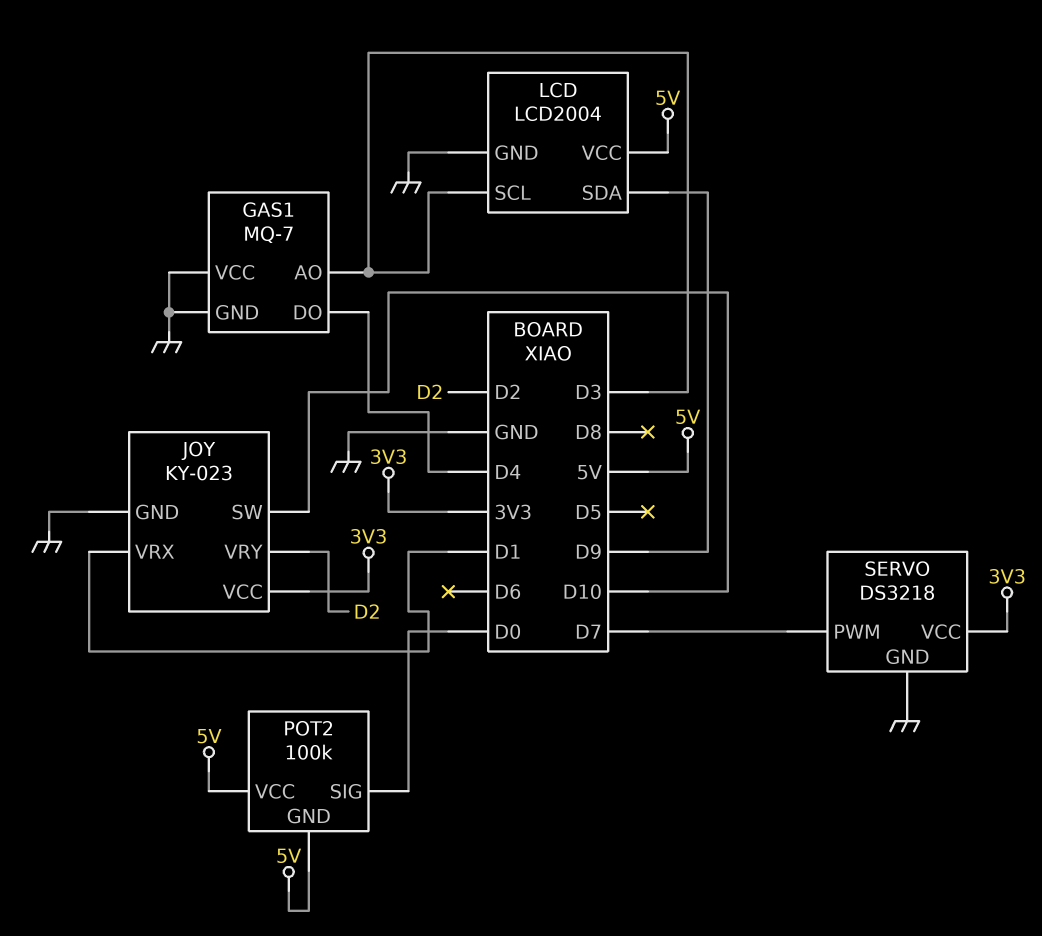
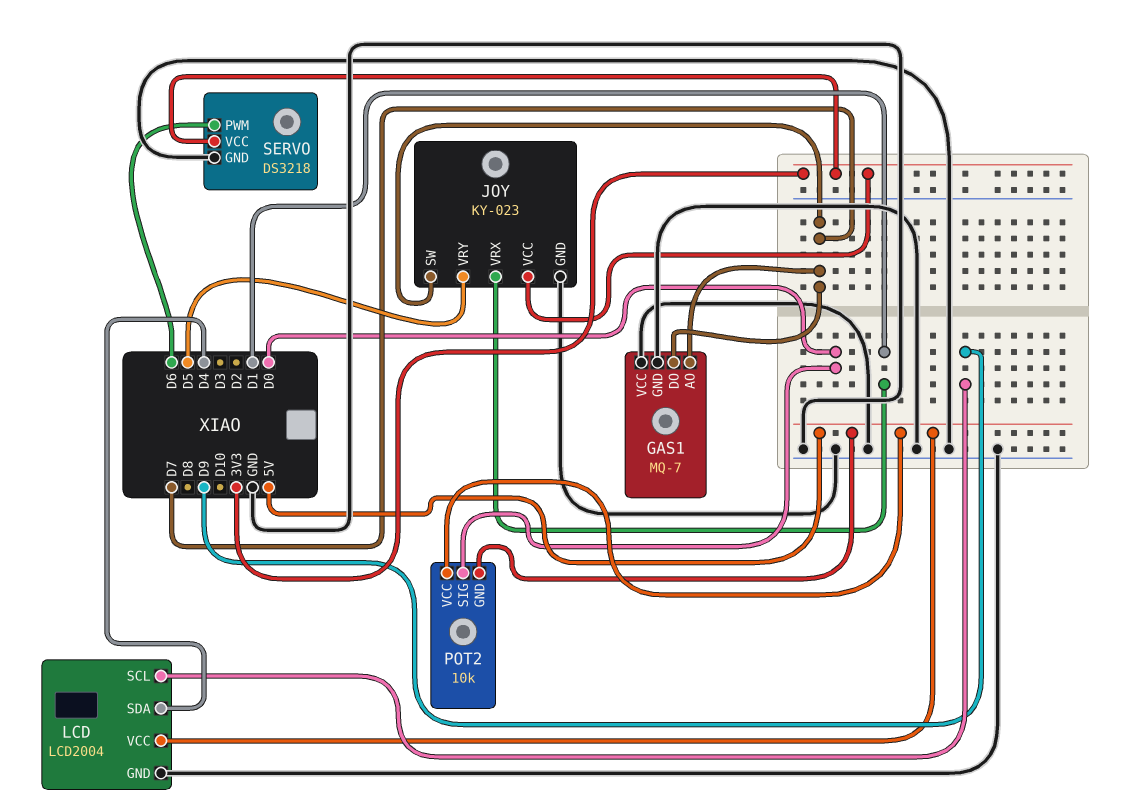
GAS1 pin AO: D3 -> D7
GAS1 pin DO: D4 -> D7
JOY pin SW: D10 -> D7
JOY pin VRY: D2 -> D5
LCD pin SCL: D3 -> D9
LCD pin SDA: D9 -> D4
POT2: 100k -> 10k
SERVO pin PWM: D7 -> D6

